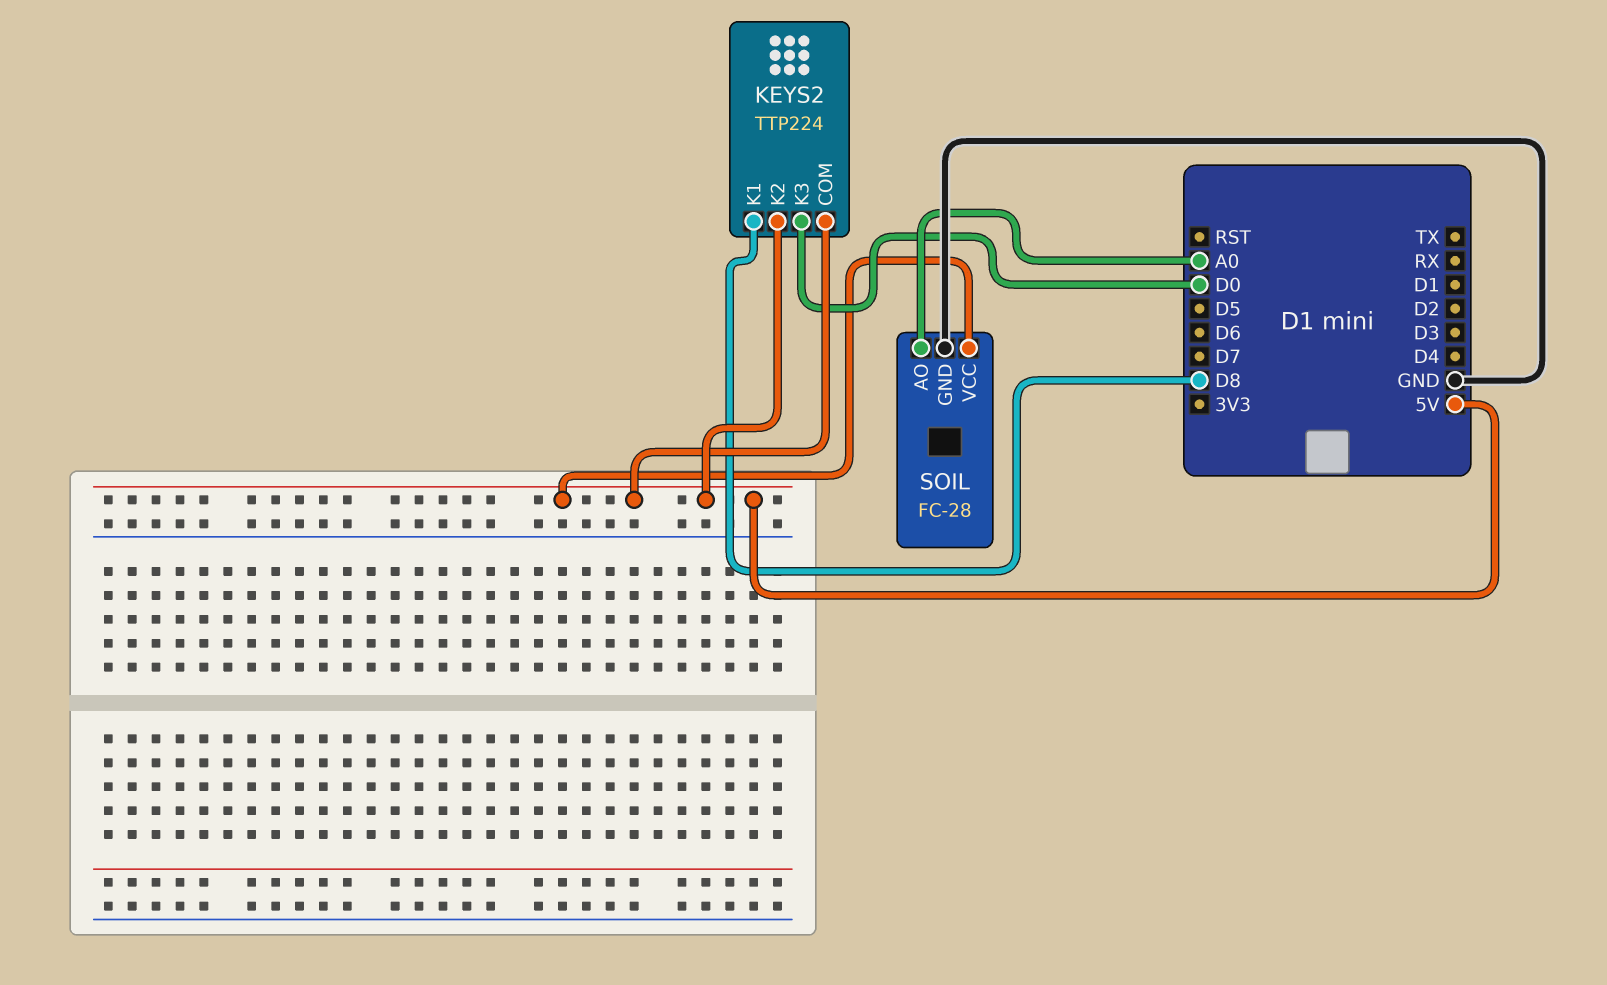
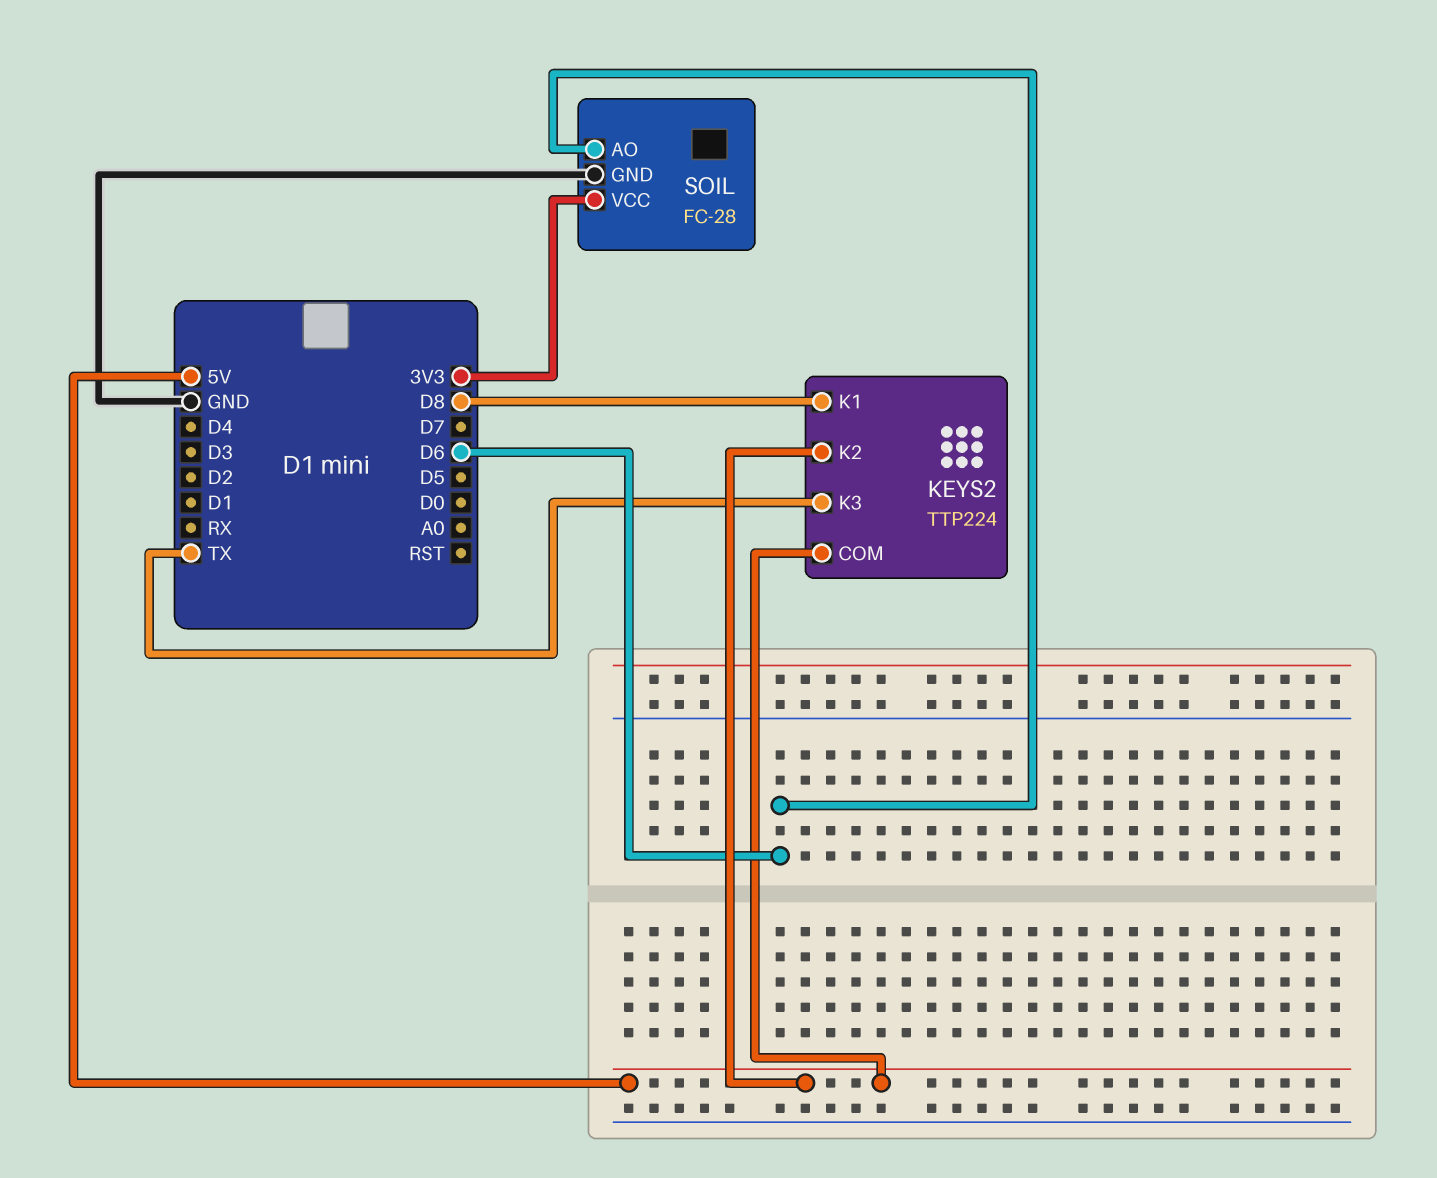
KEYS2 pin K3: D0 -> TX
SOIL pin AO: A0 -> D6
SOIL pin VCC: 5V -> 3V3

